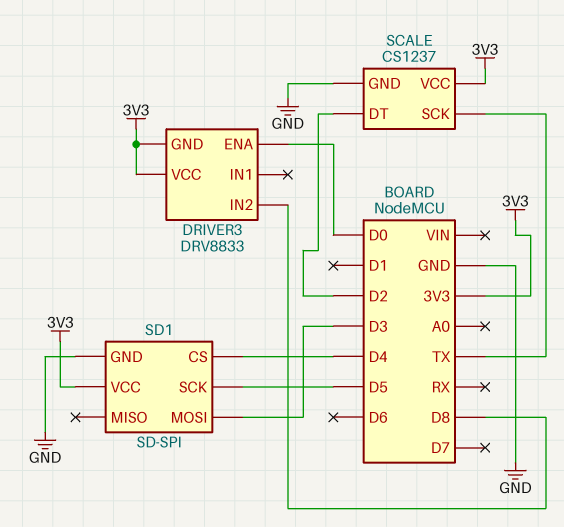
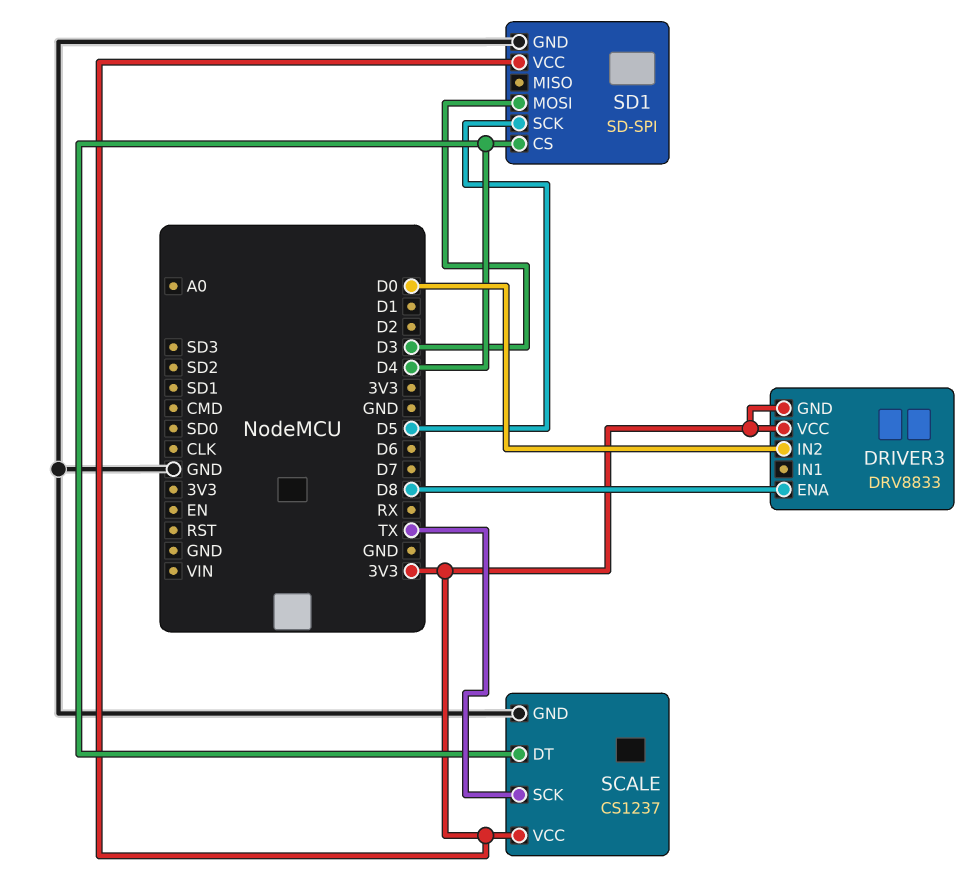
DRIVER3 pin ENA: D0 -> D8
DRIVER3 pin IN2: D8 -> D0
SCALE pin DT: D2 -> D4

